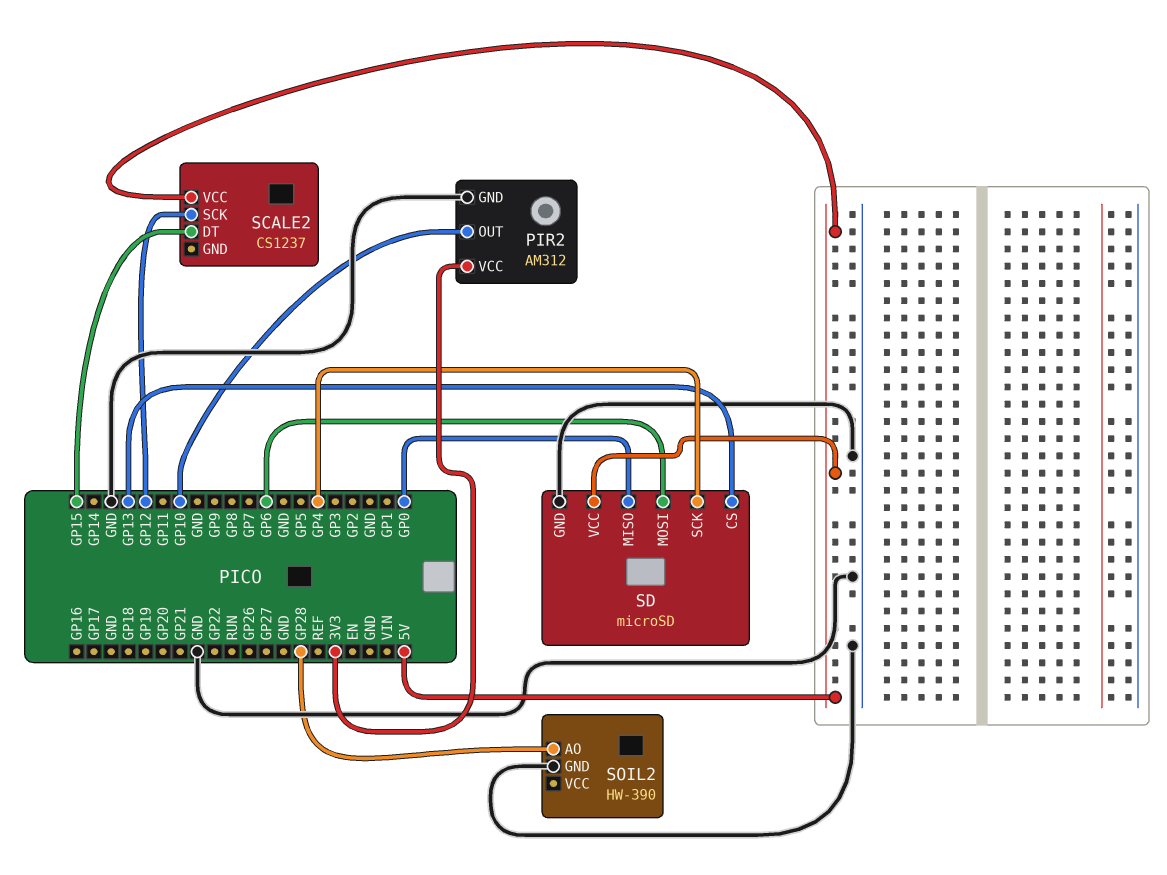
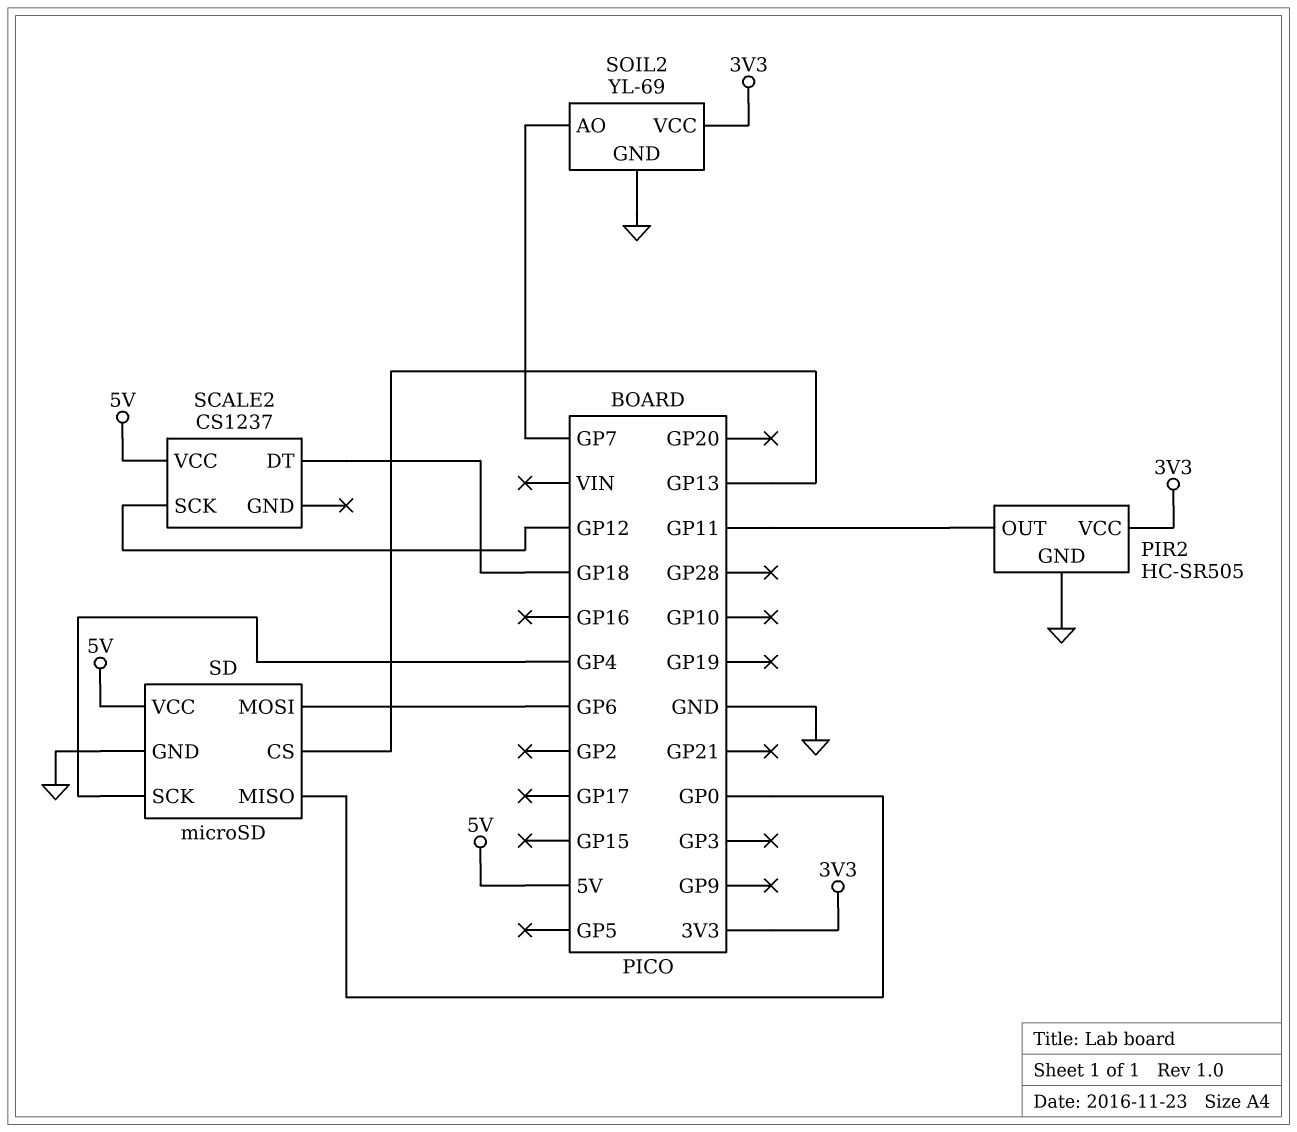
PIR2: AM312 -> HC-SR505
PIR2 pin OUT: GP10 -> GP11
SCALE2 pin DT: GP15 -> GP18
SOIL2: HW-390 -> YL-69
SOIL2 pin AO: GP28 -> GP7
SOIL2 pin VCC: none -> 3V3

